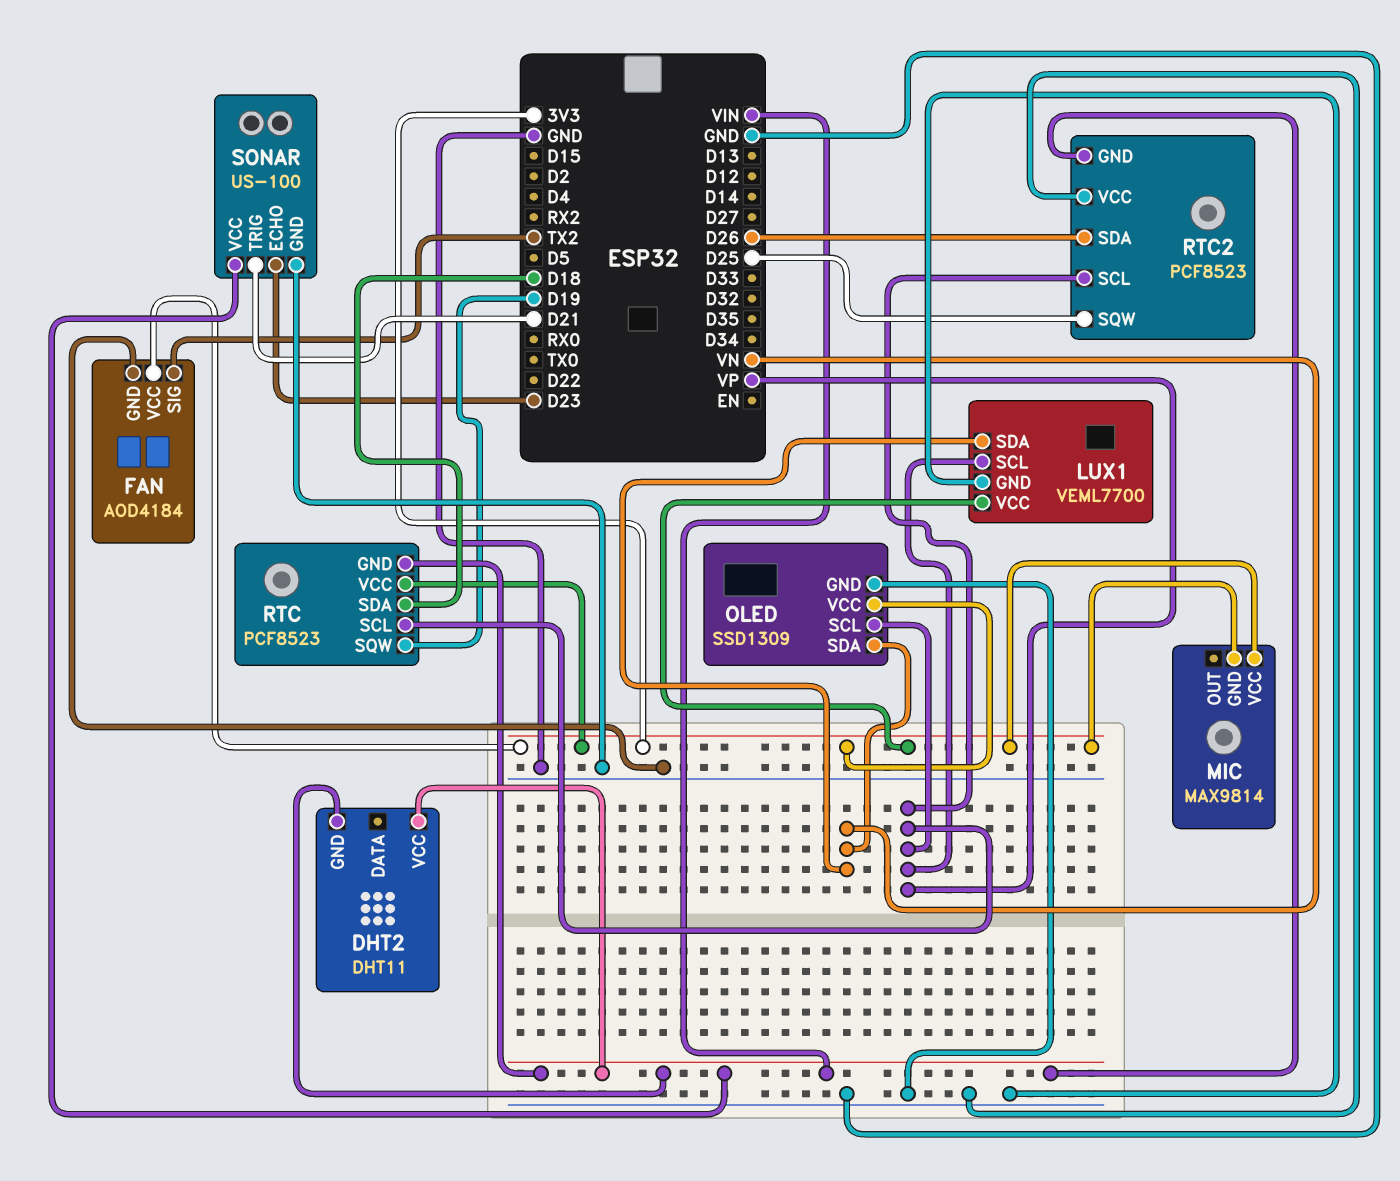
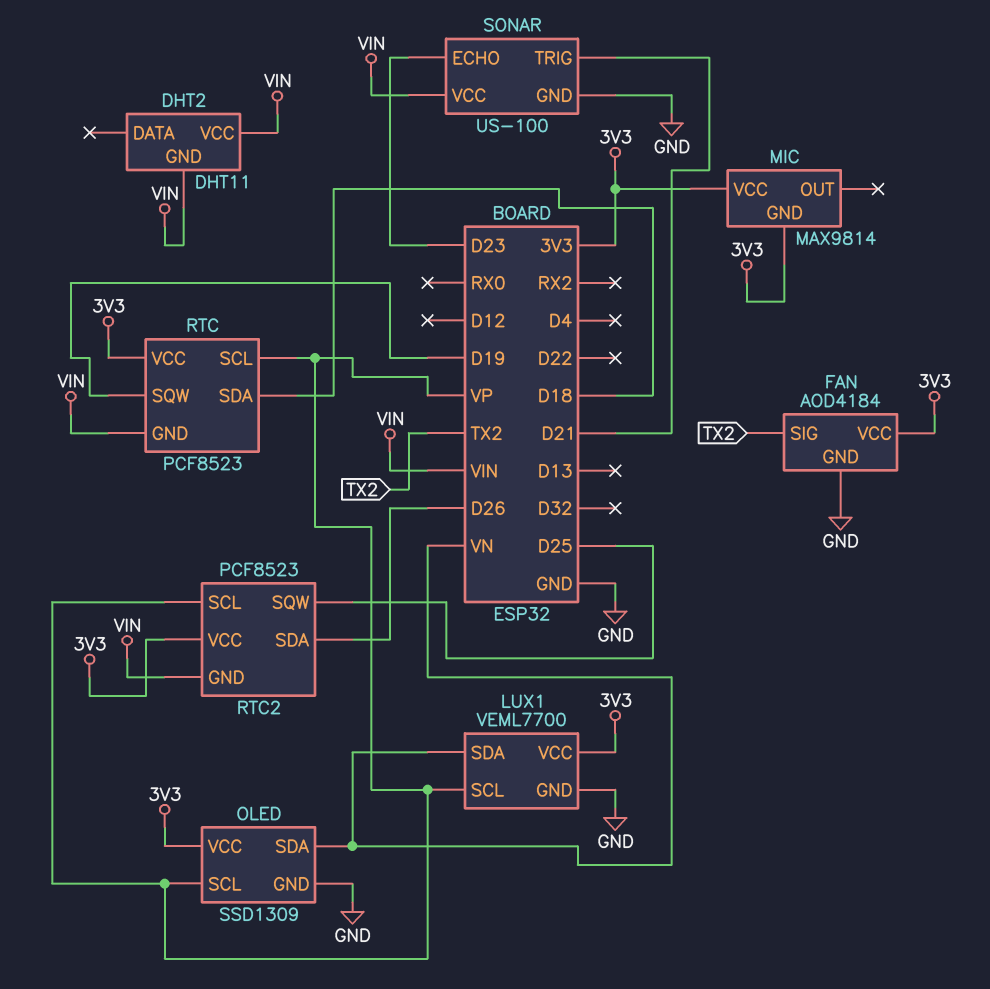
RTC2 pin VCC: GND -> 3V3

